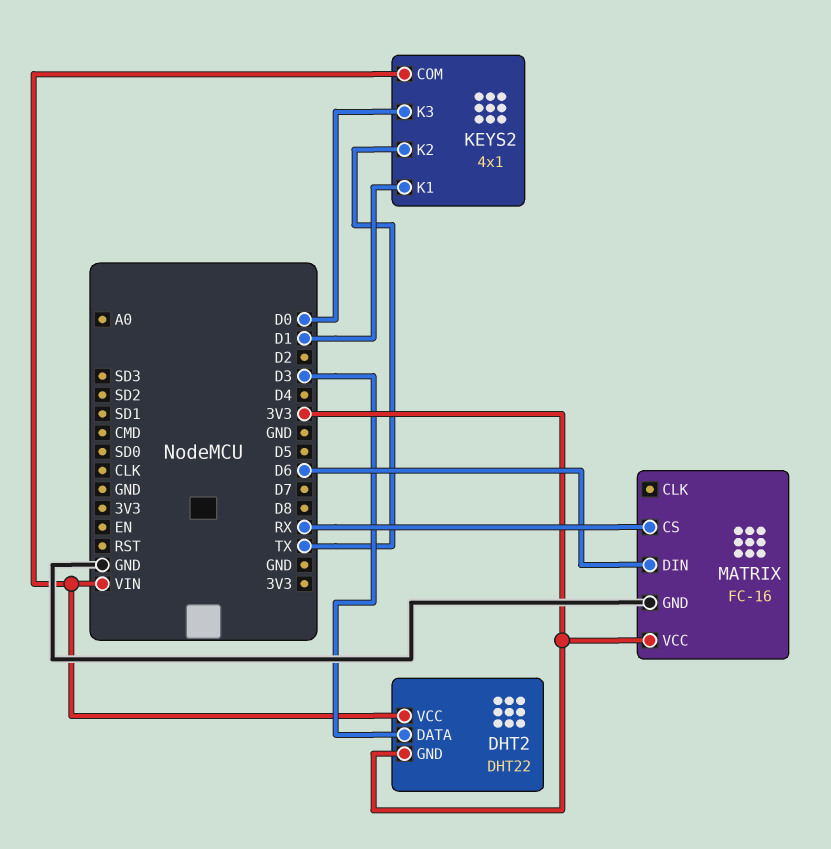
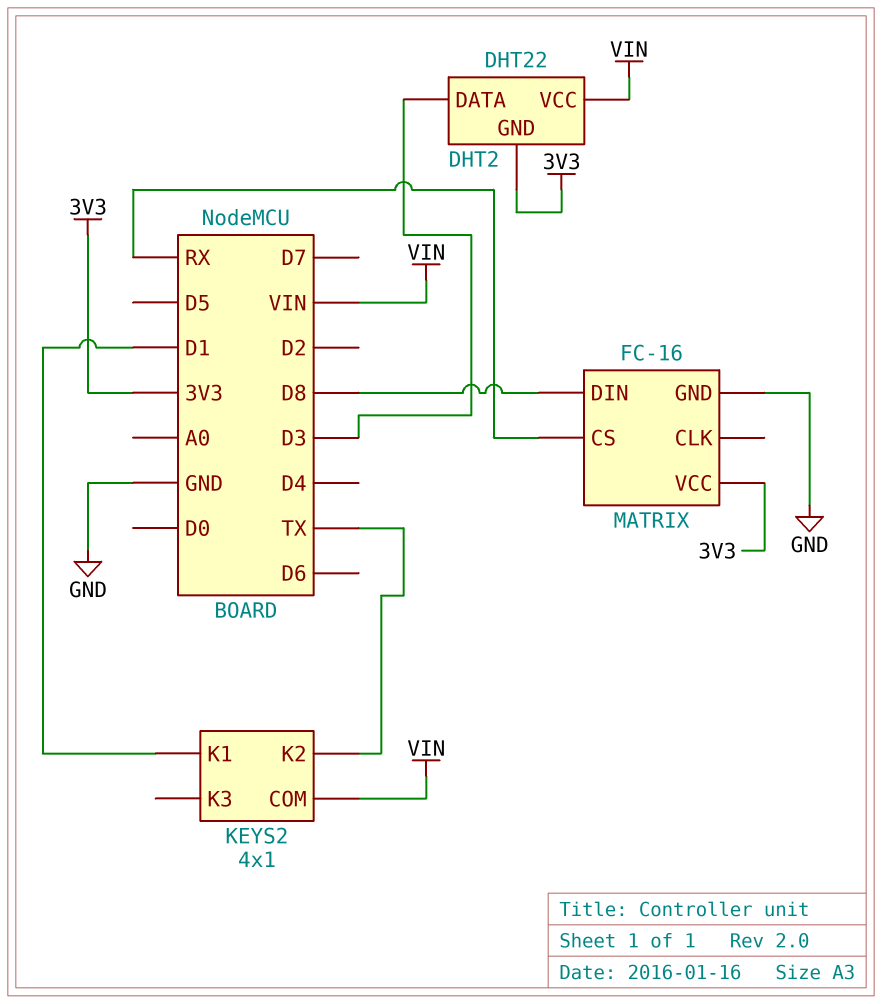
KEYS2 pin K3: D0 -> none
MATRIX pin DIN: D6 -> D8

